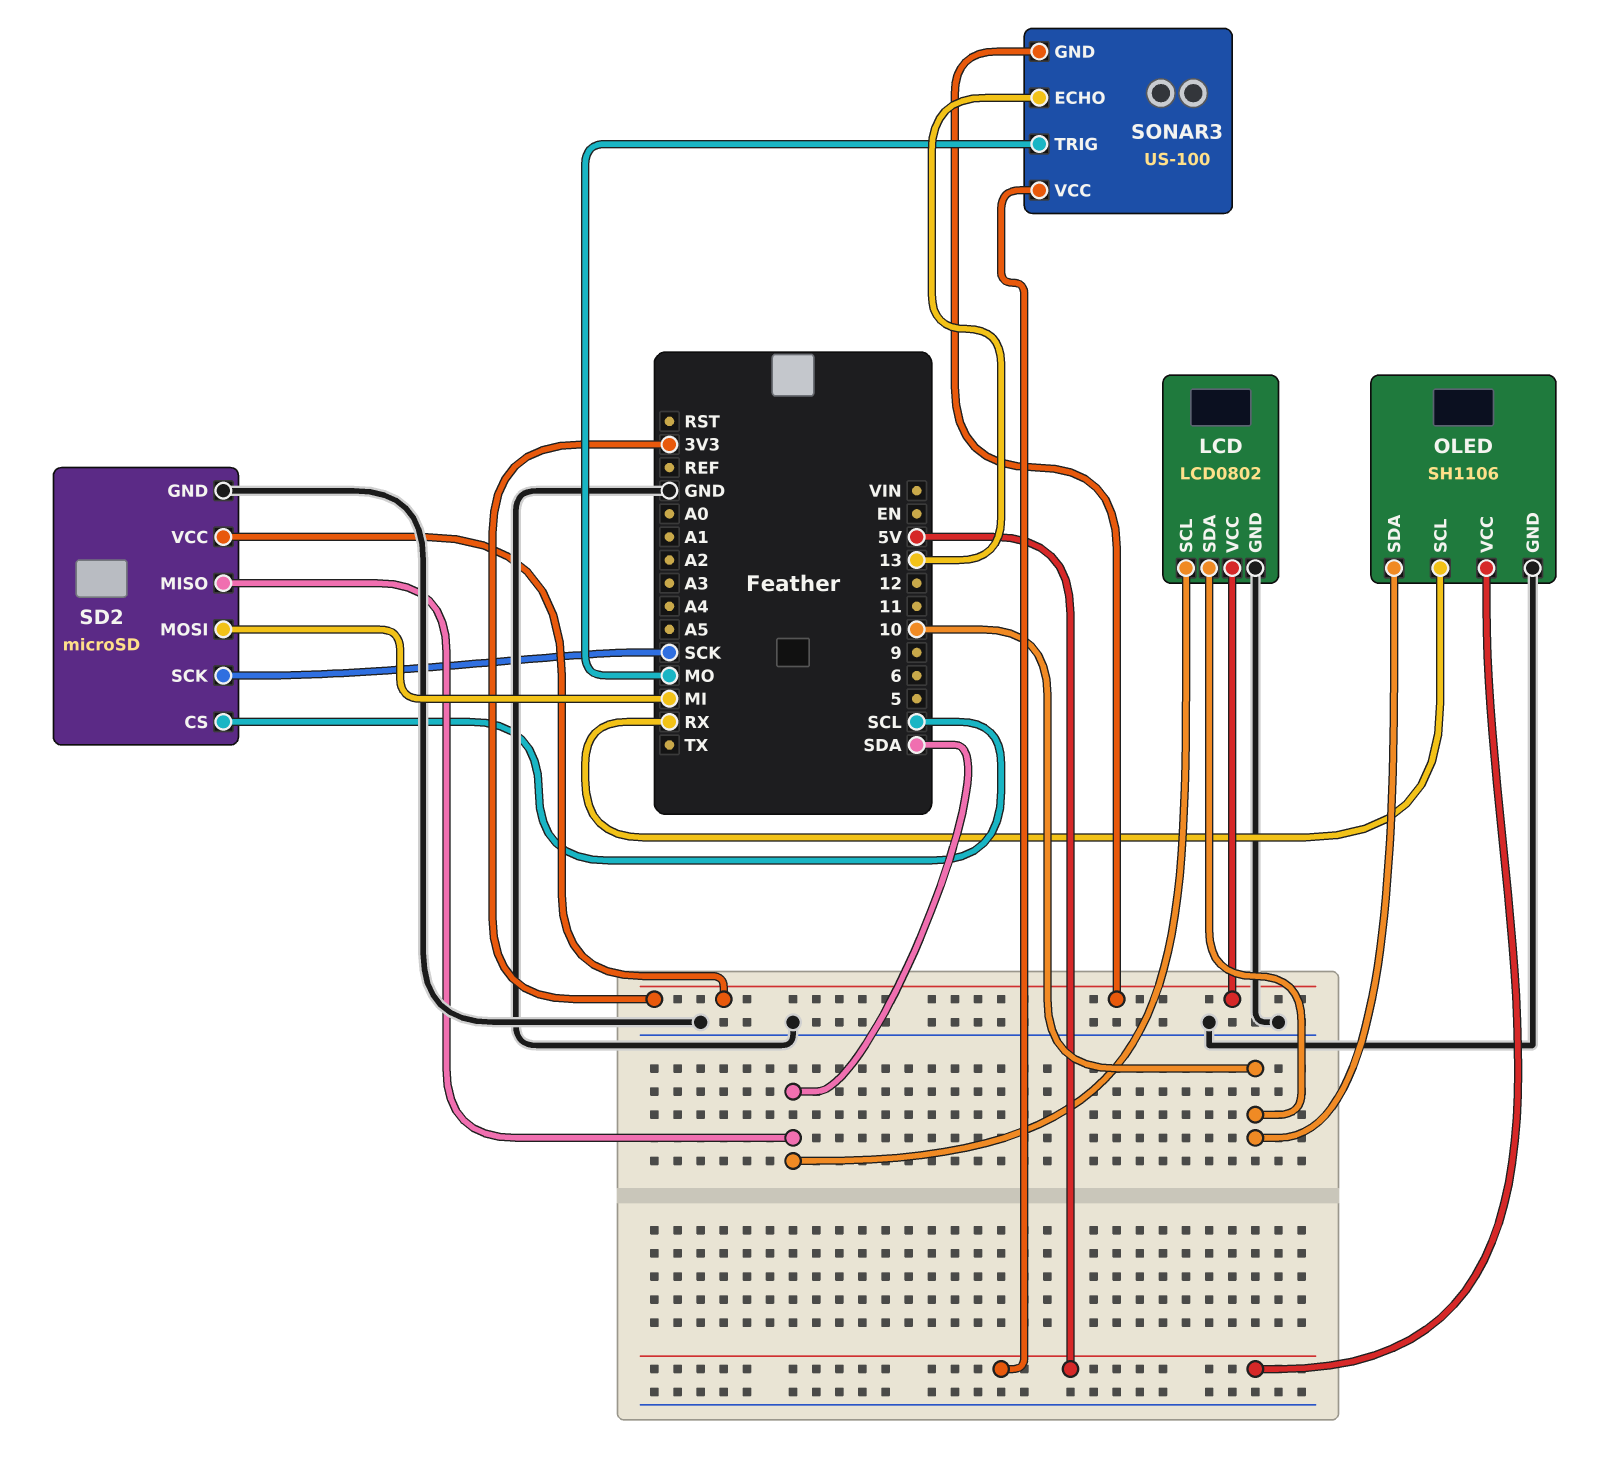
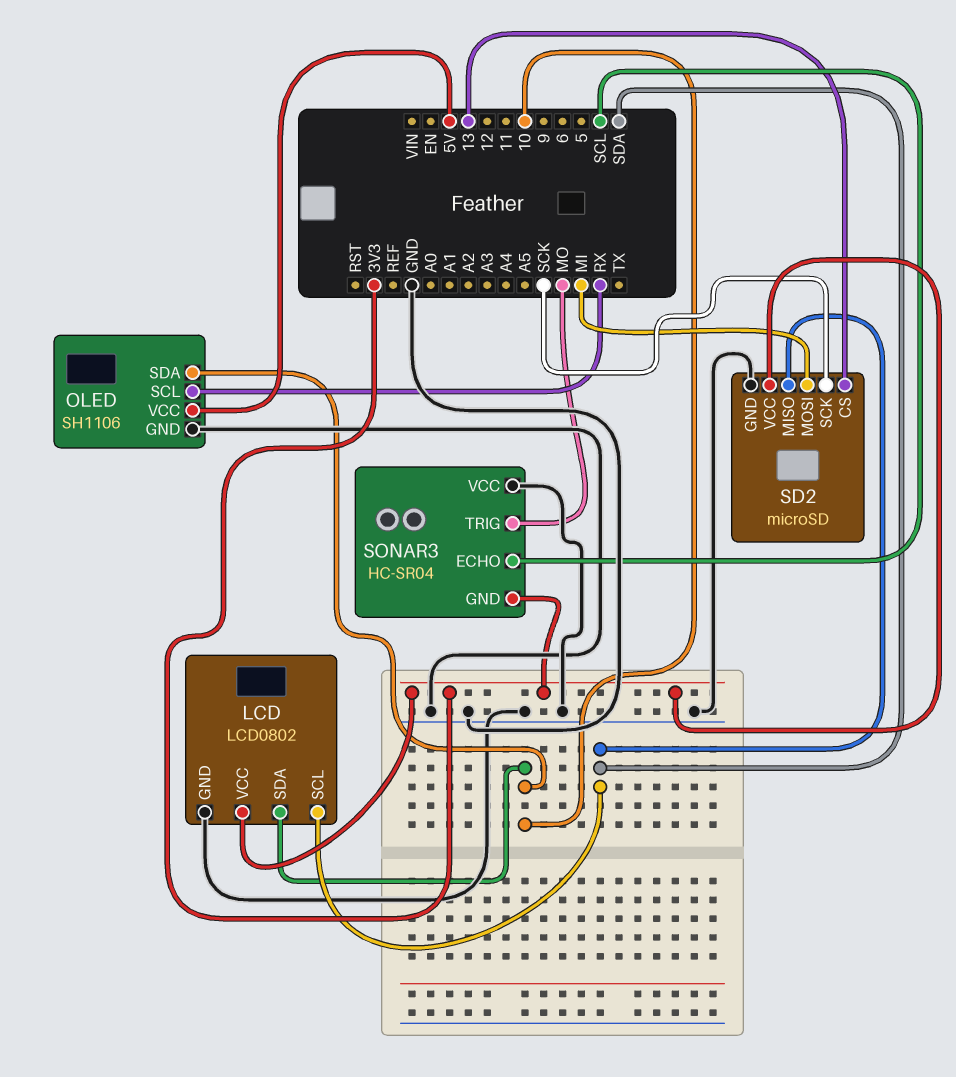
SD2 pin CS: SCL -> 13
SONAR3: US-100 -> HC-SR04
SONAR3 pin ECHO: 13 -> SCL
SONAR3 pin VCC: 5V -> GND

